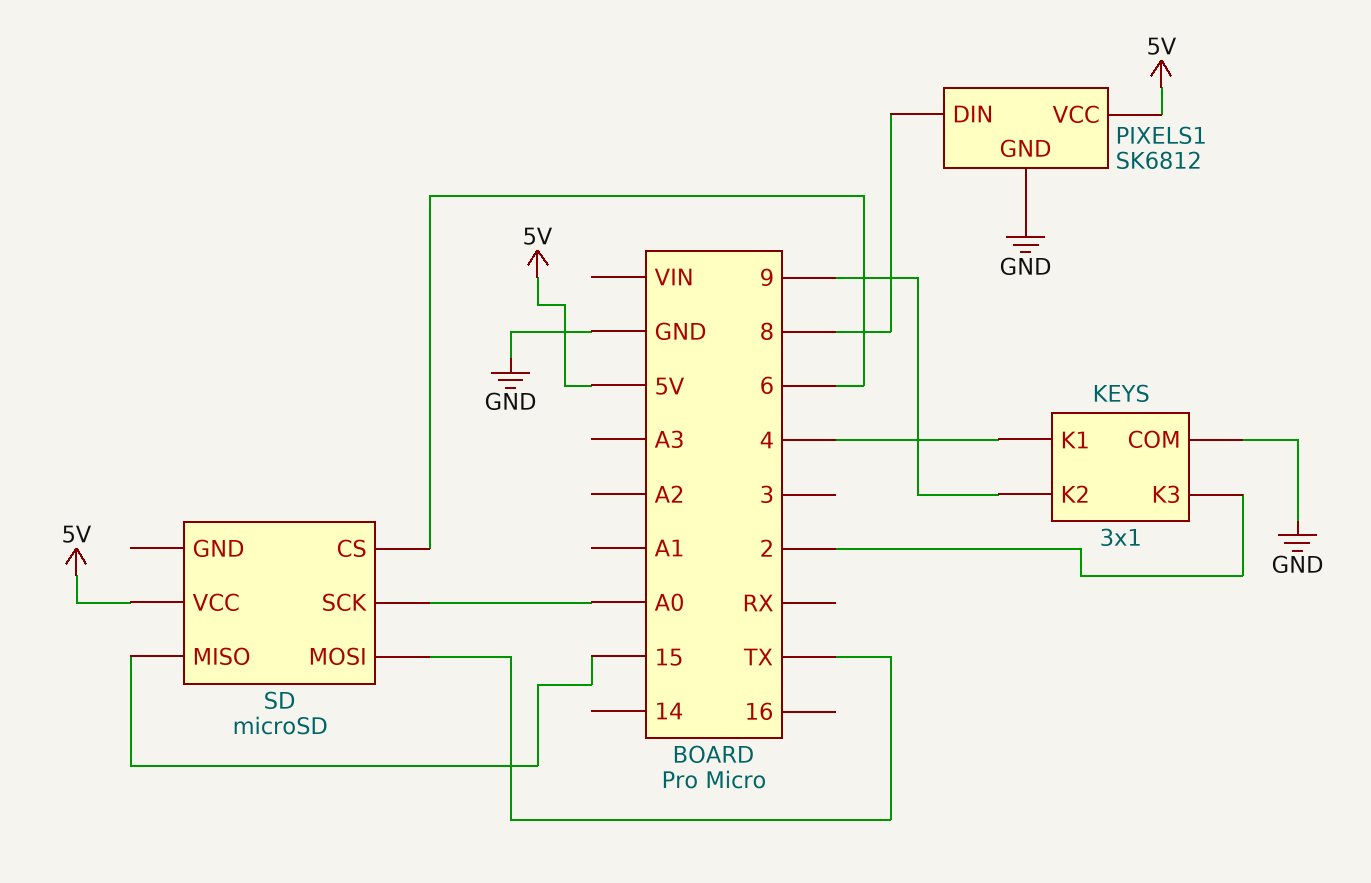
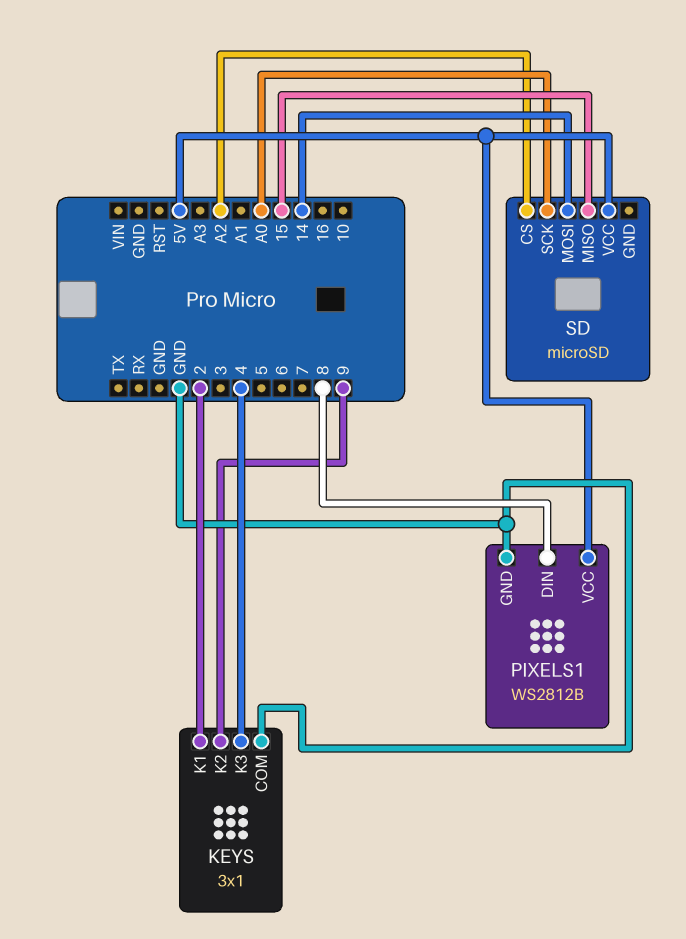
KEYS pin K1: 4 -> 2
KEYS pin K3: 2 -> 4
PIXELS1: SK6812 -> WS2812B
SD pin CS: 6 -> A2
SD pin MOSI: TX -> 14

